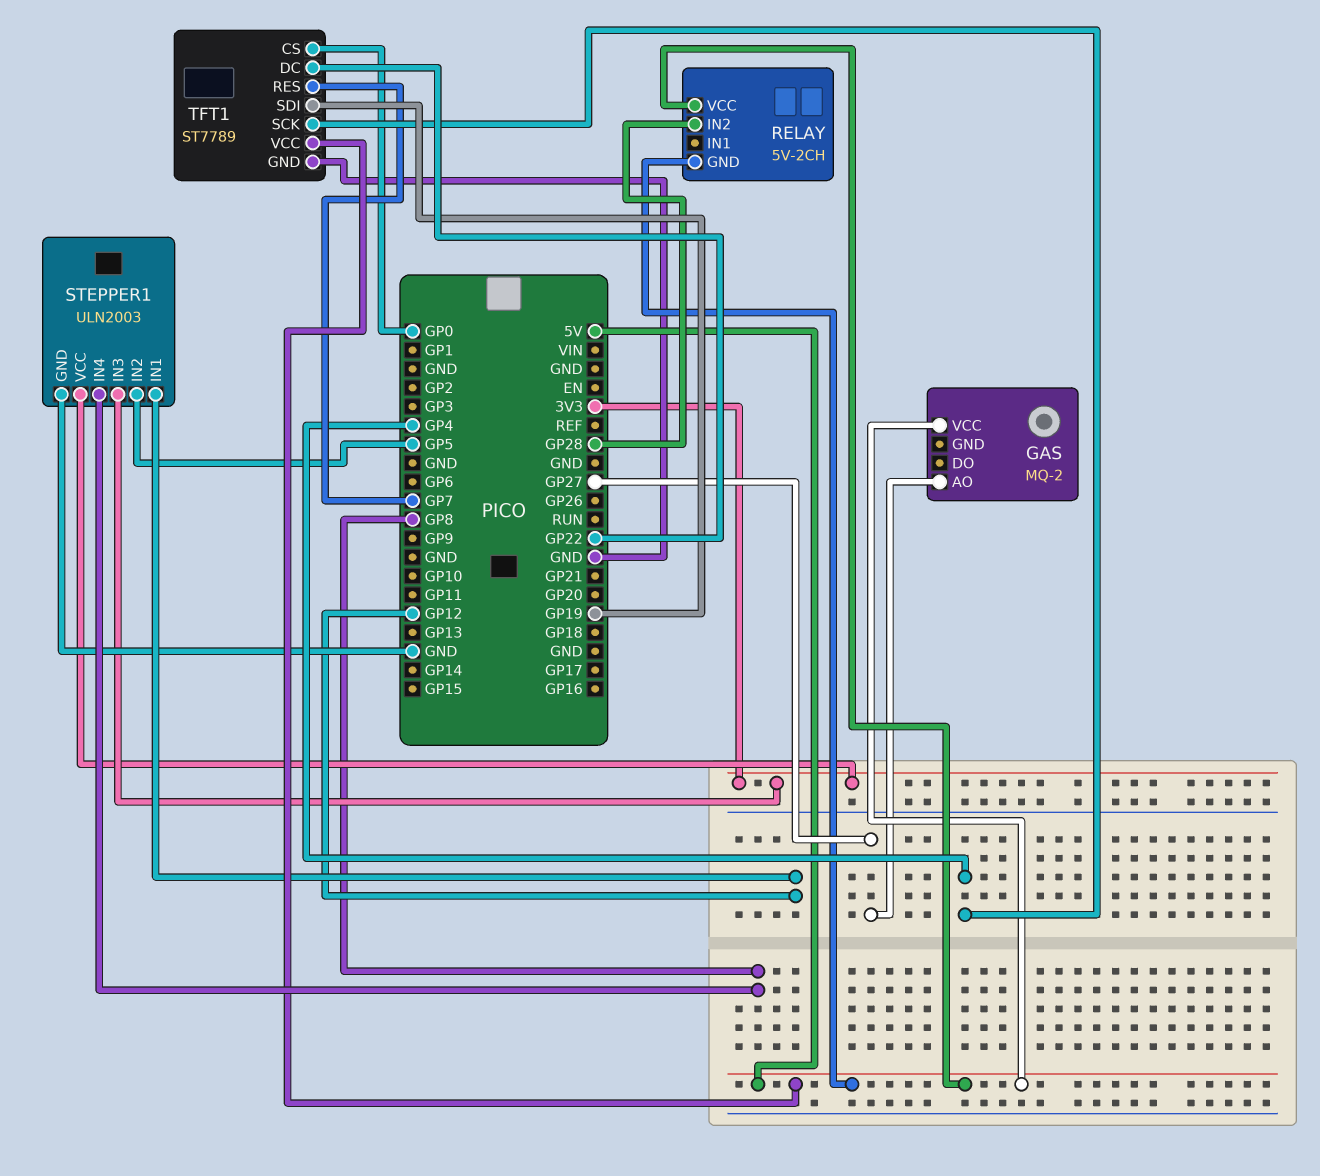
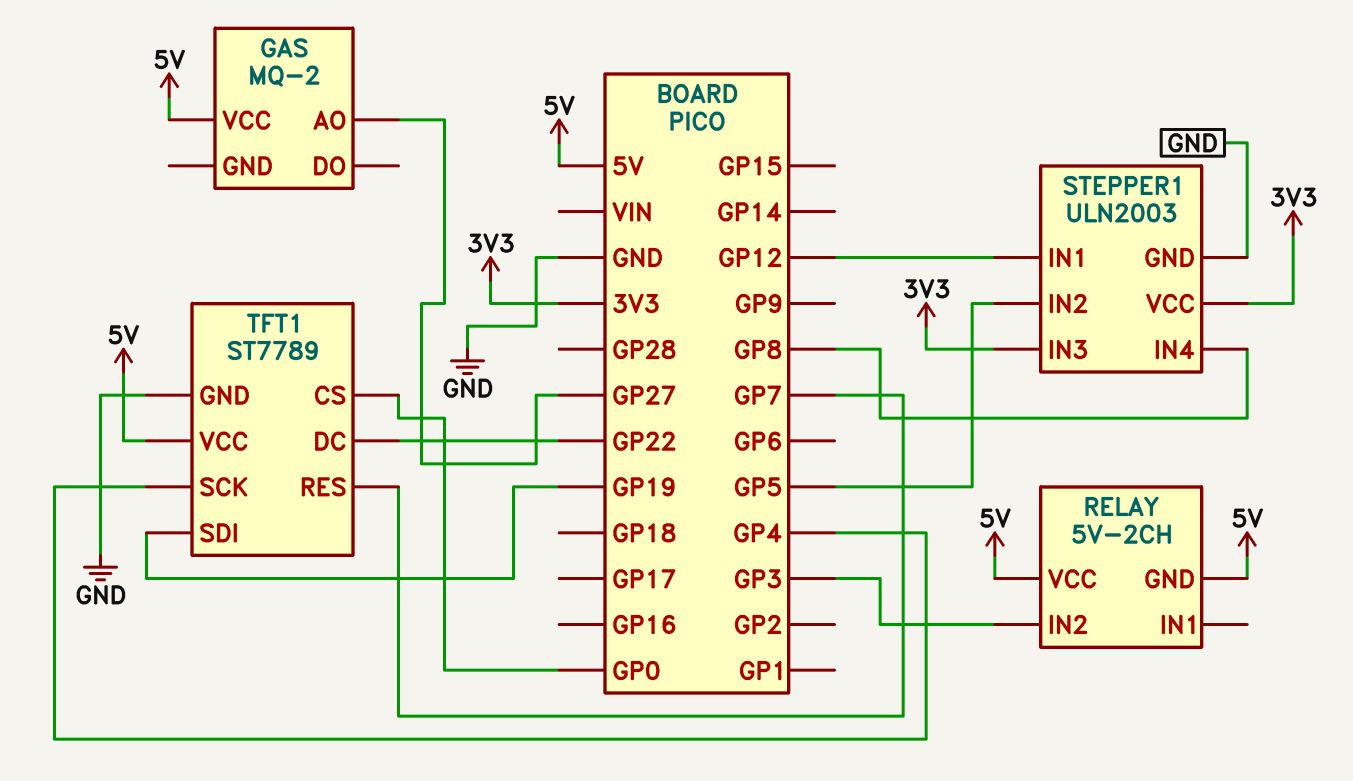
RELAY pin IN2: GP28 -> GP3

